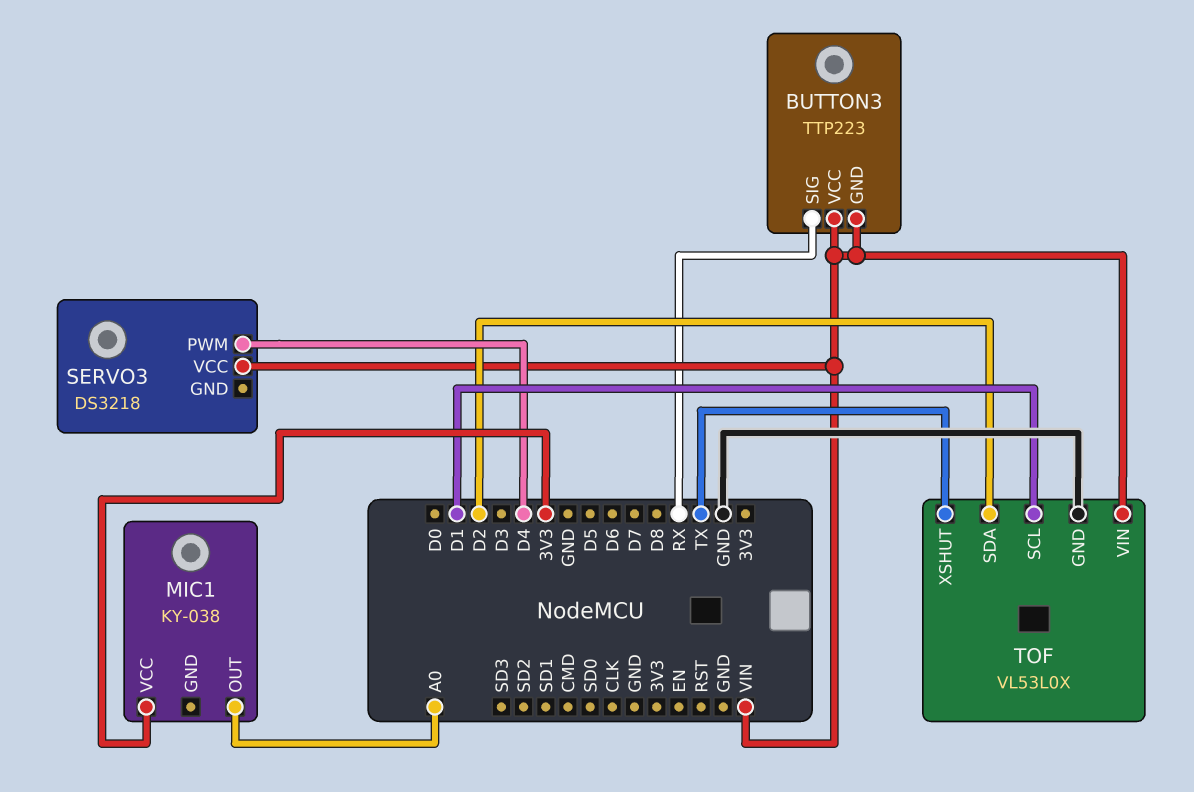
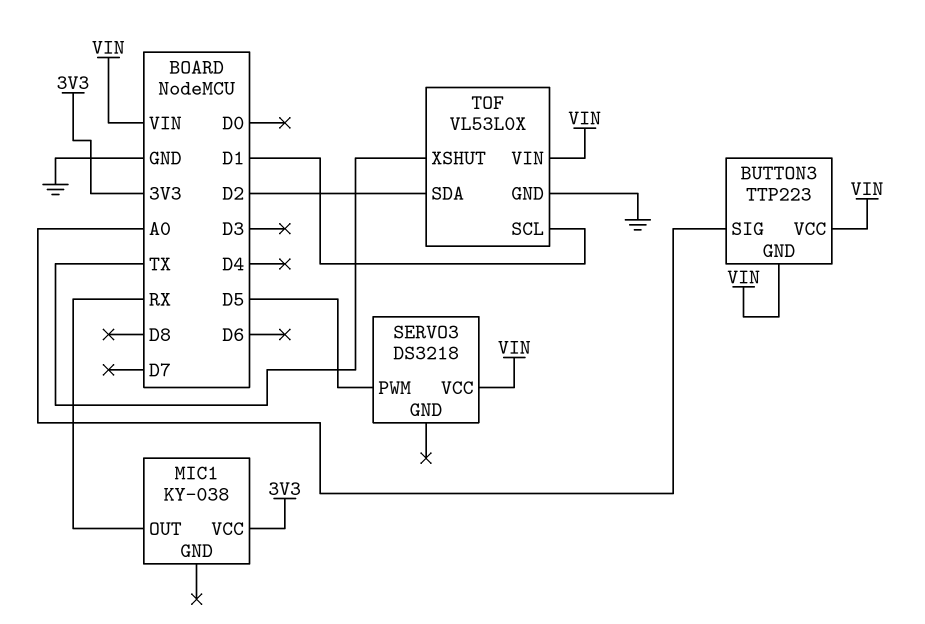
BUTTON3 pin SIG: RX -> A0
MIC1 pin OUT: A0 -> RX
SERVO3 pin PWM: D4 -> D5

